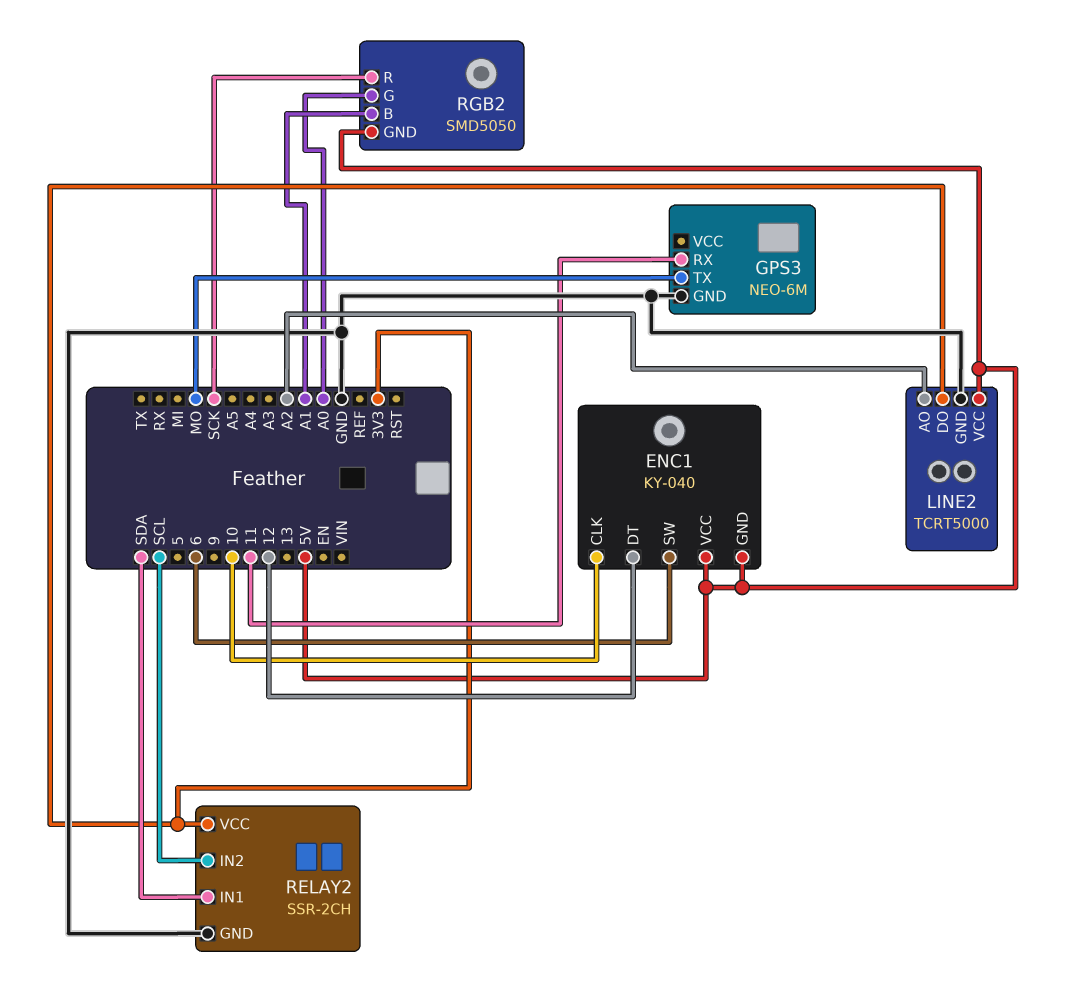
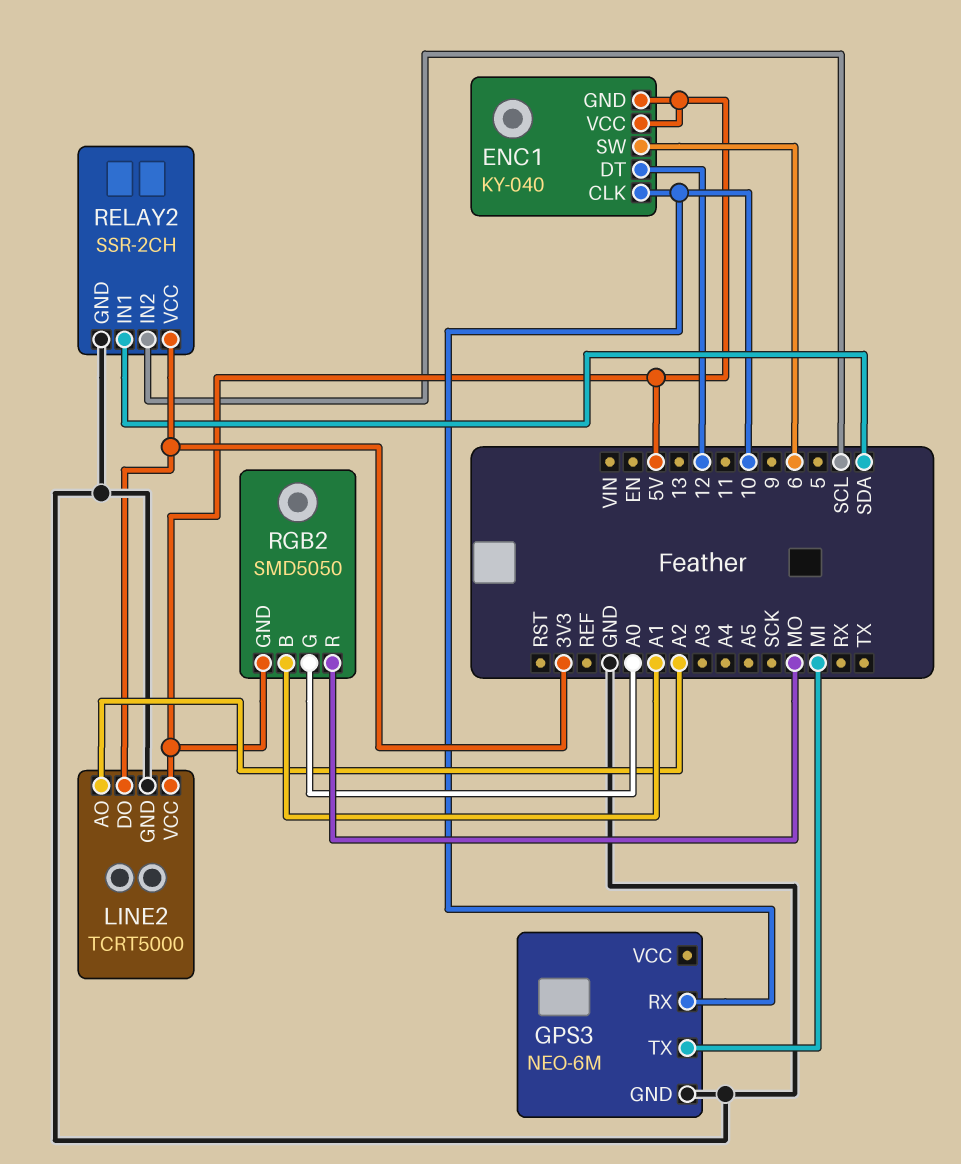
GPS3 pin RX: 11 -> 10
GPS3 pin TX: MO -> MI
RGB2 pin R: SCK -> MO

